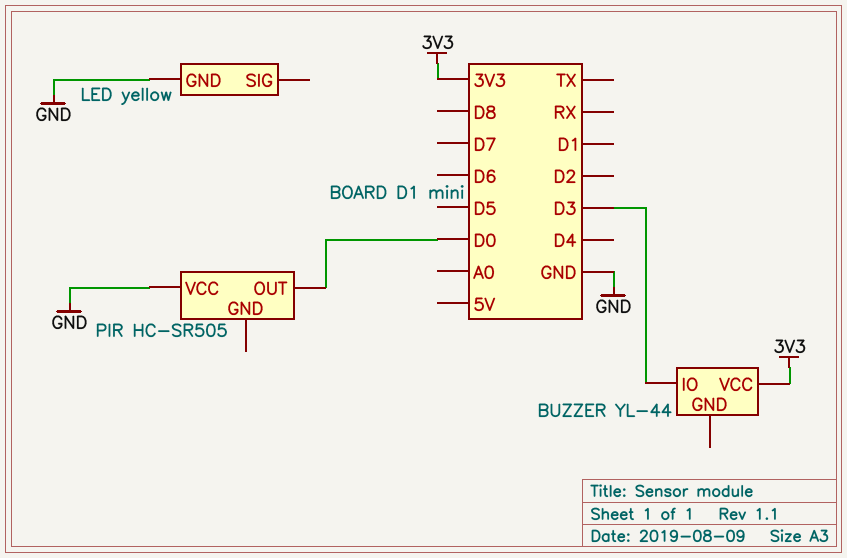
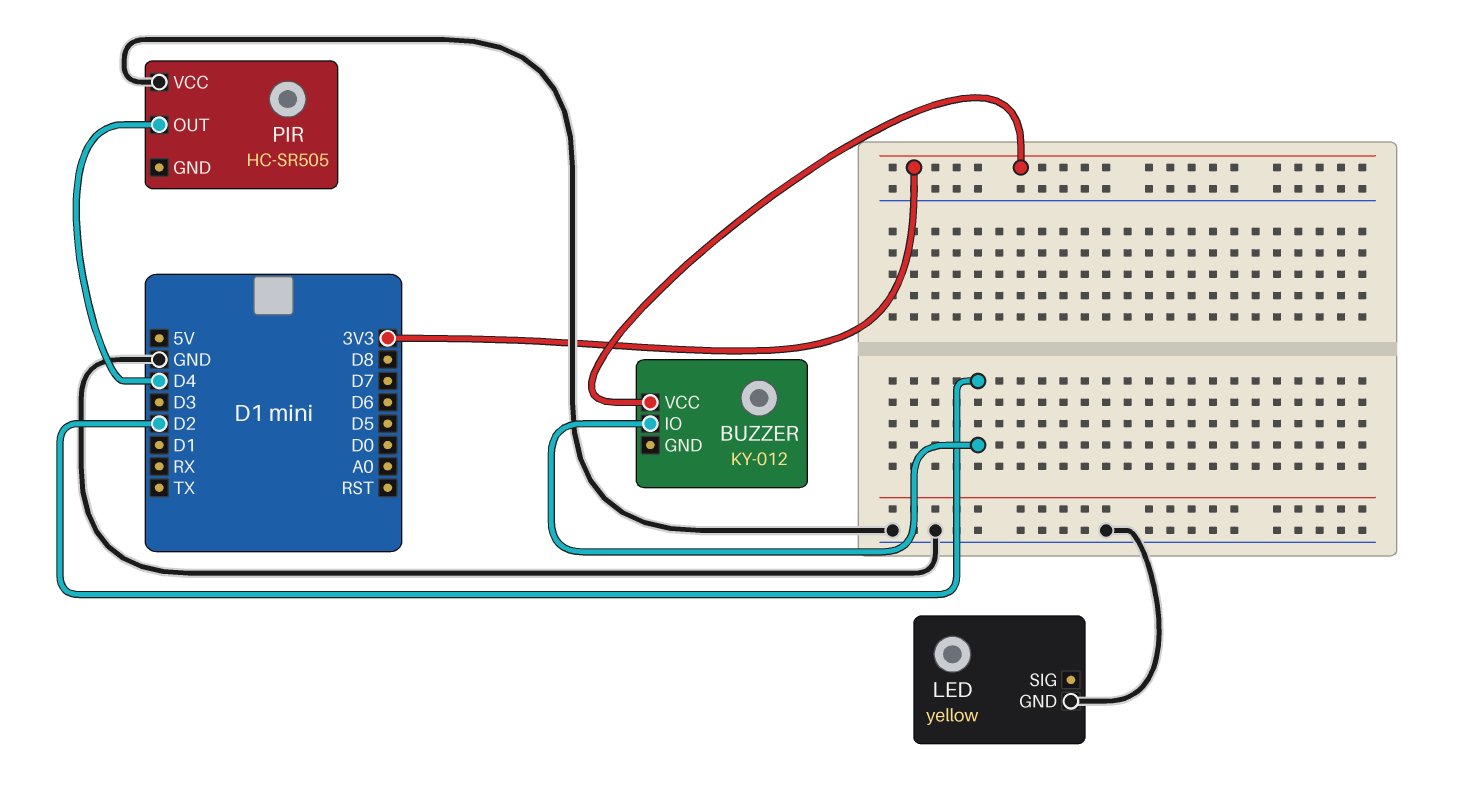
BUZZER: YL-44 -> KY-012
BUZZER pin IO: D3 -> D2
PIR pin OUT: D0 -> D4

